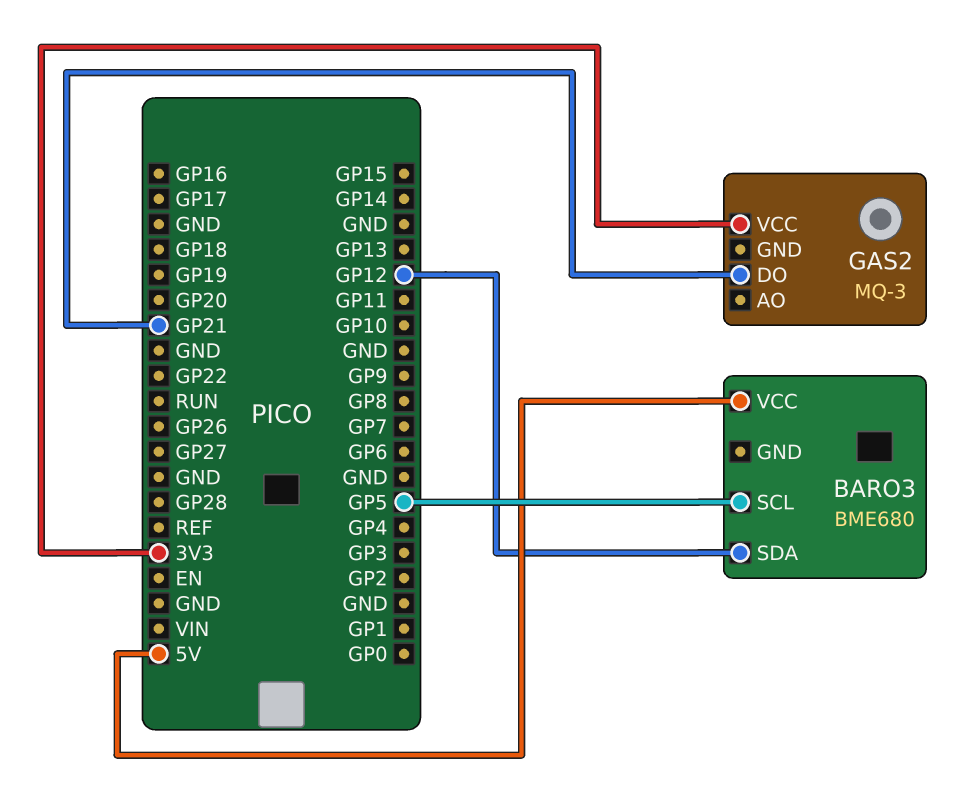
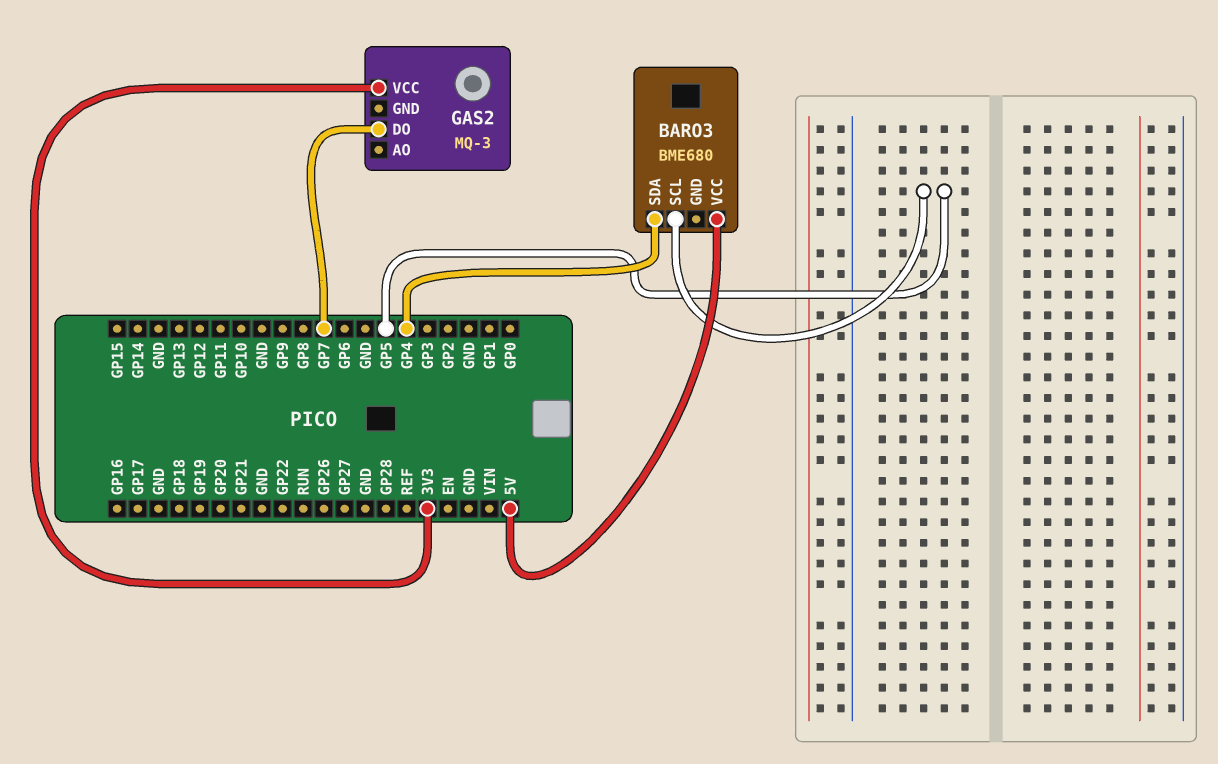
BARO3 pin SDA: GP12 -> GP4
GAS2 pin DO: GP21 -> GP7

